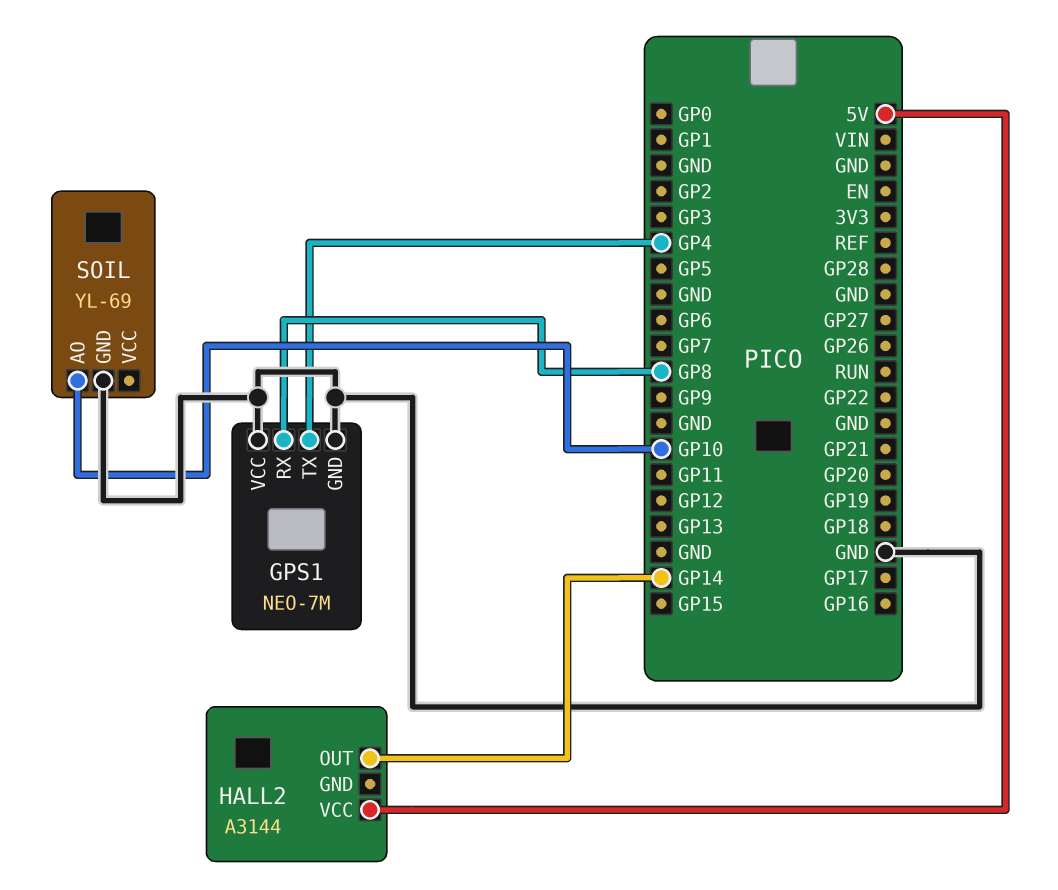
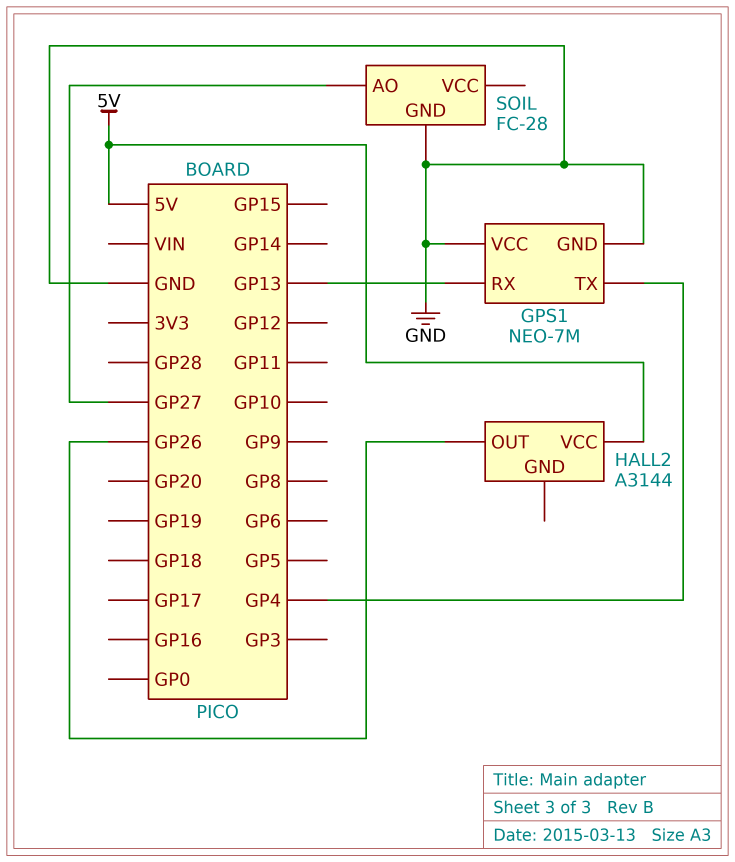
GPS1 pin RX: GP8 -> GP13
HALL2 pin OUT: GP14 -> GP26
SOIL: YL-69 -> FC-28
SOIL pin AO: GP10 -> GP27

